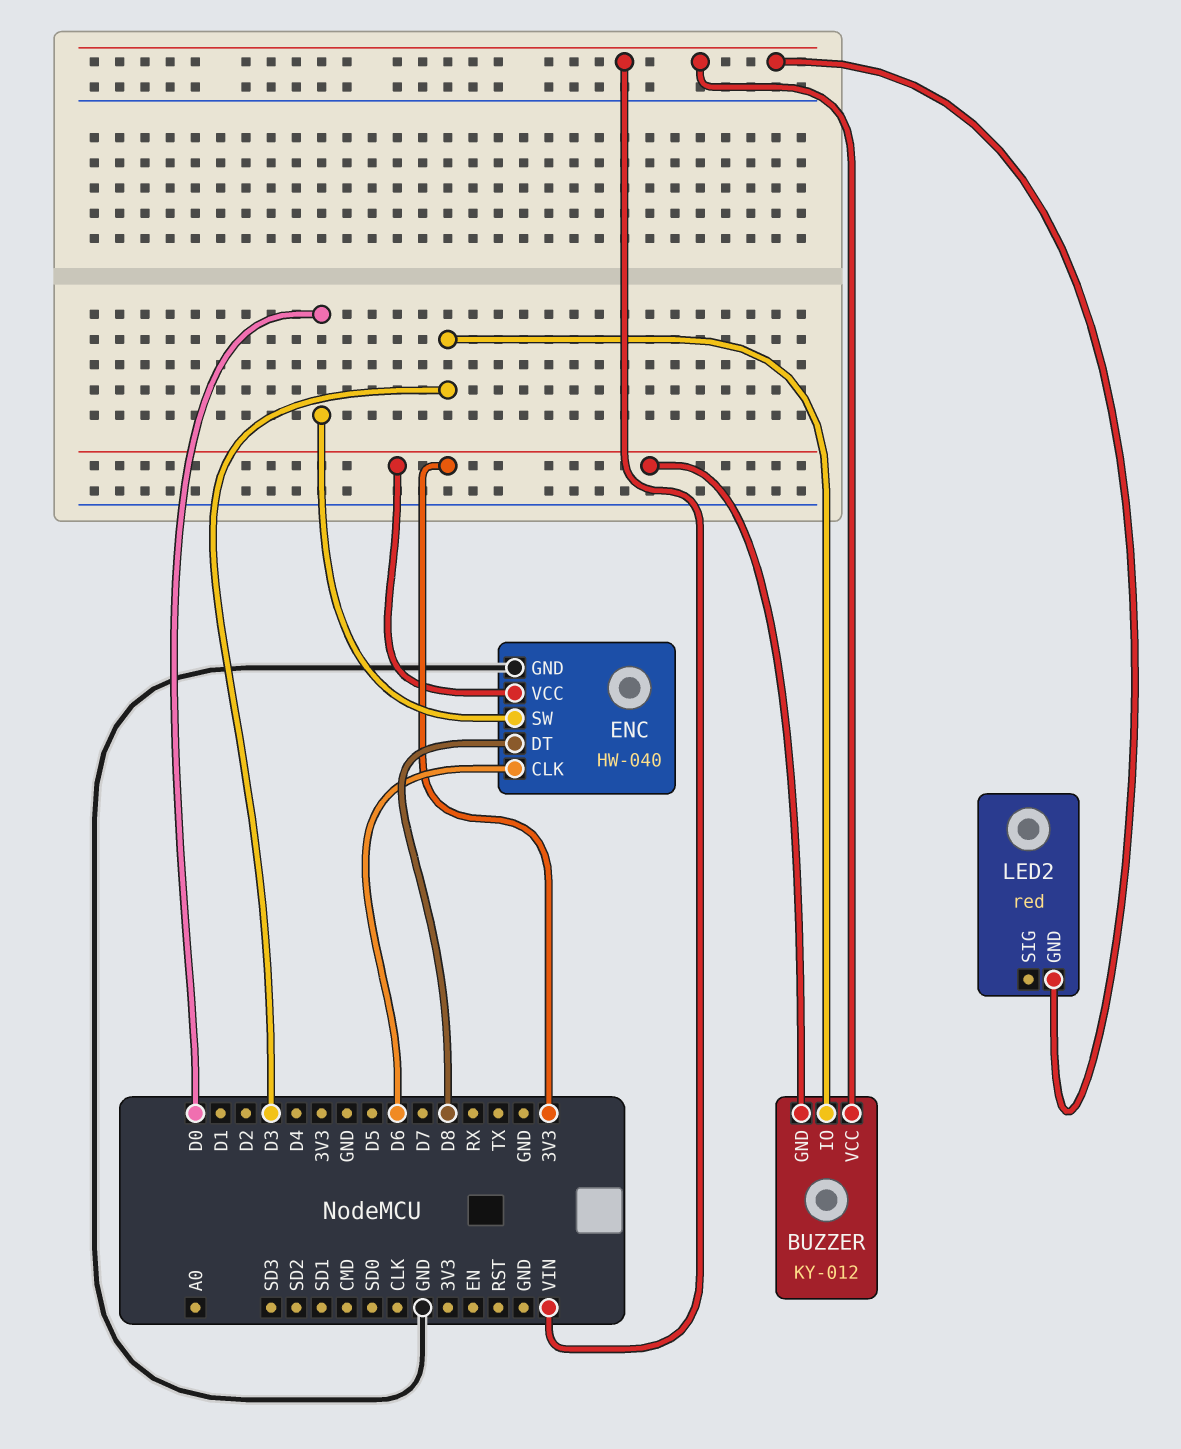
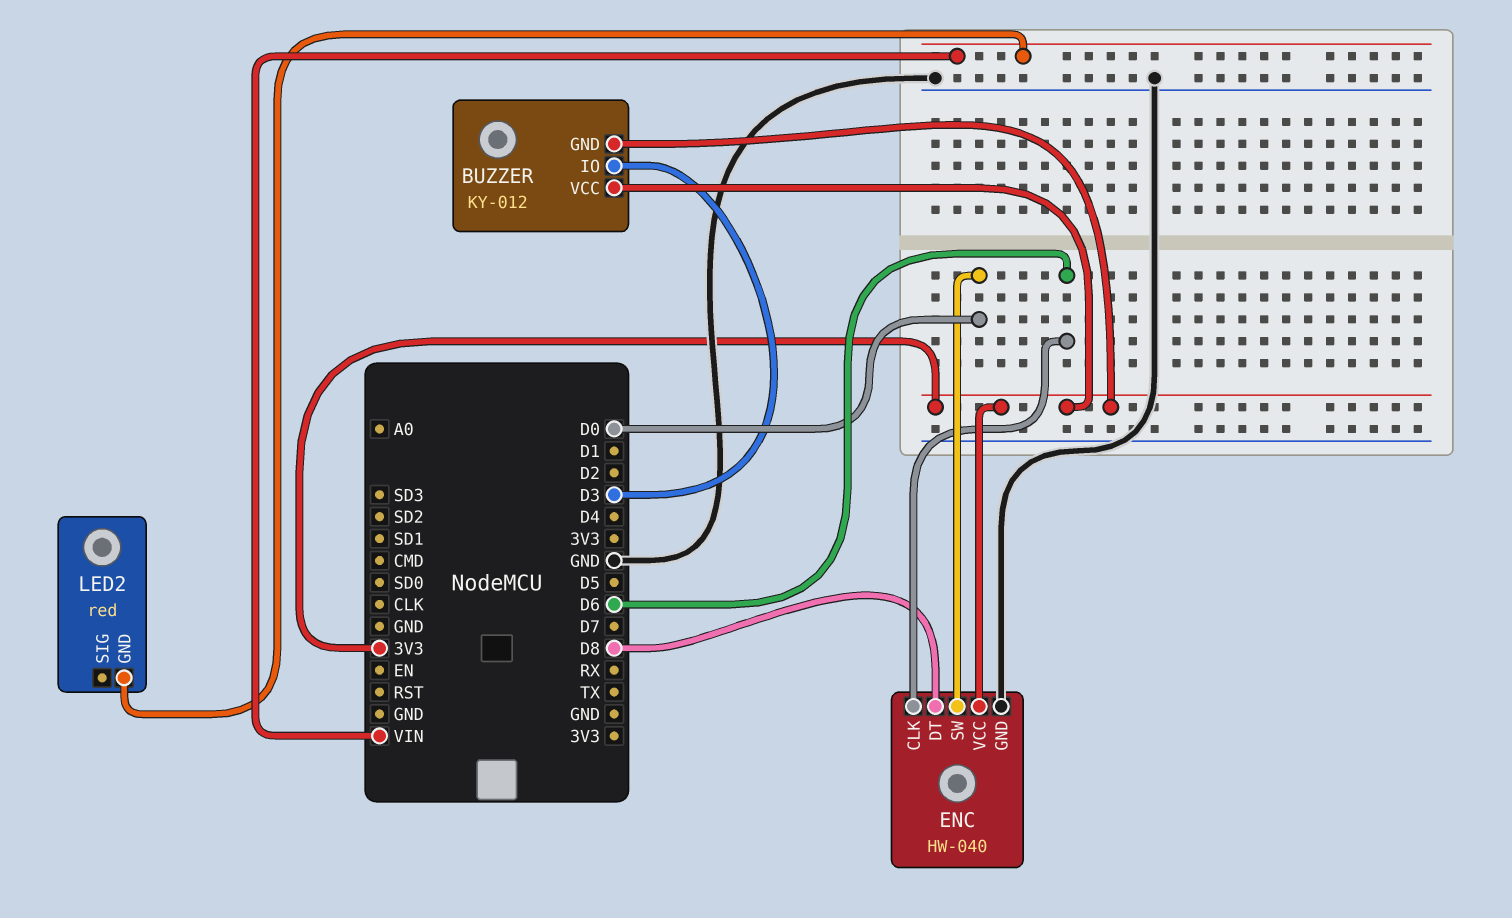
BUZZER pin VCC: VIN -> 3V3

